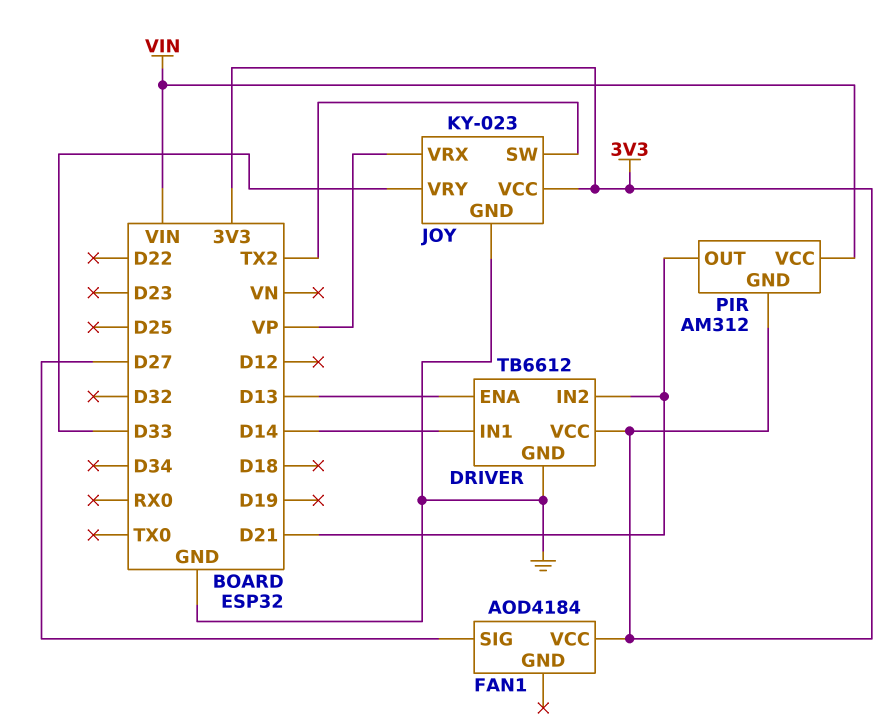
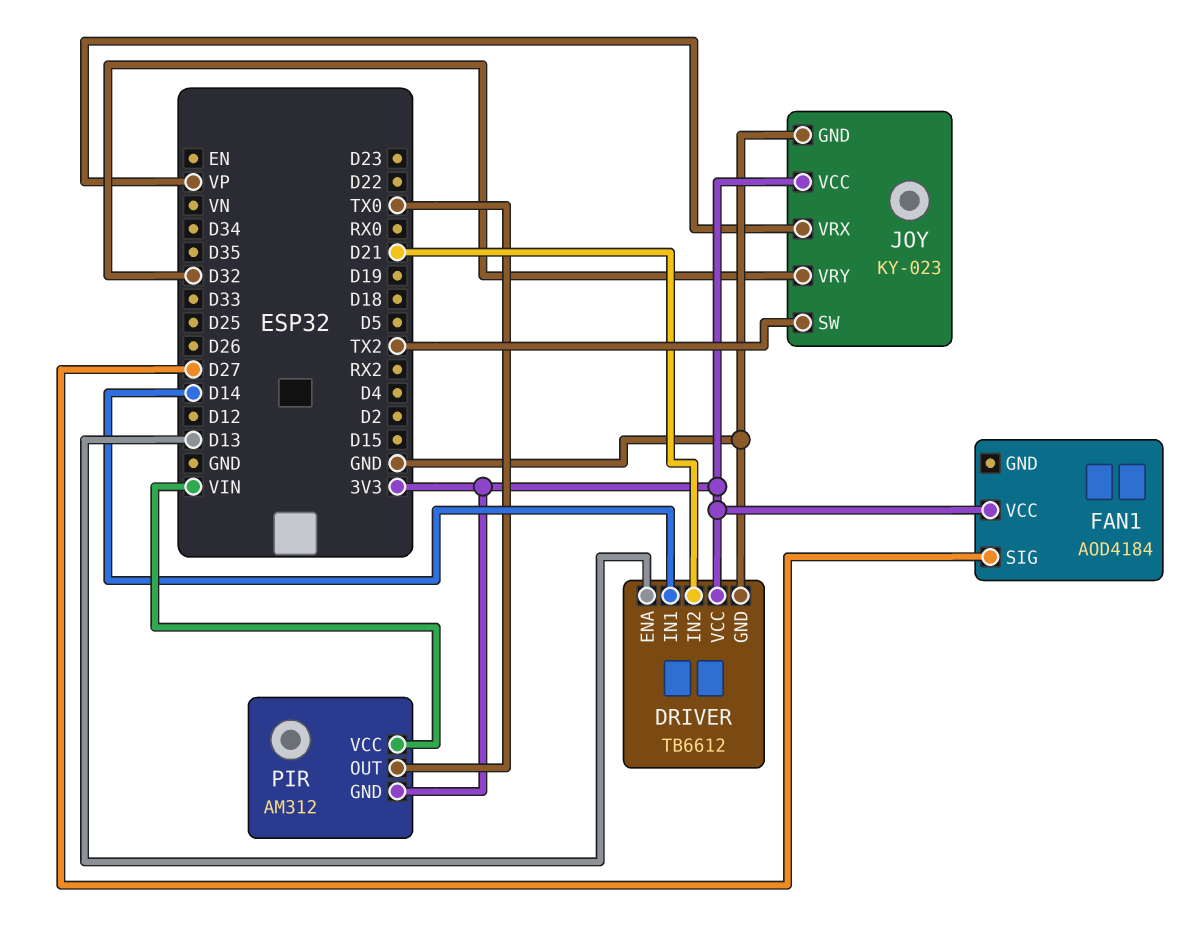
JOY pin VRY: D33 -> D32
PIR pin OUT: D21 -> TX0

